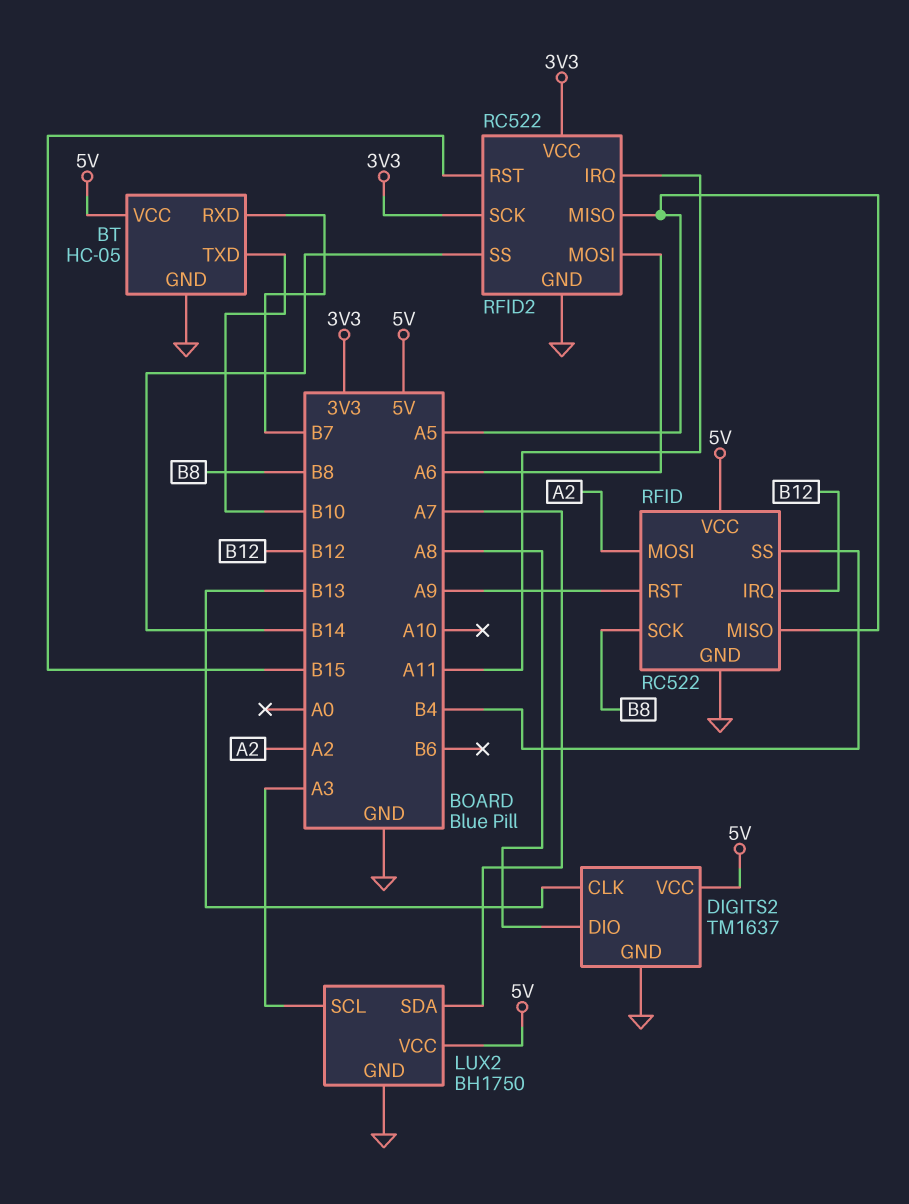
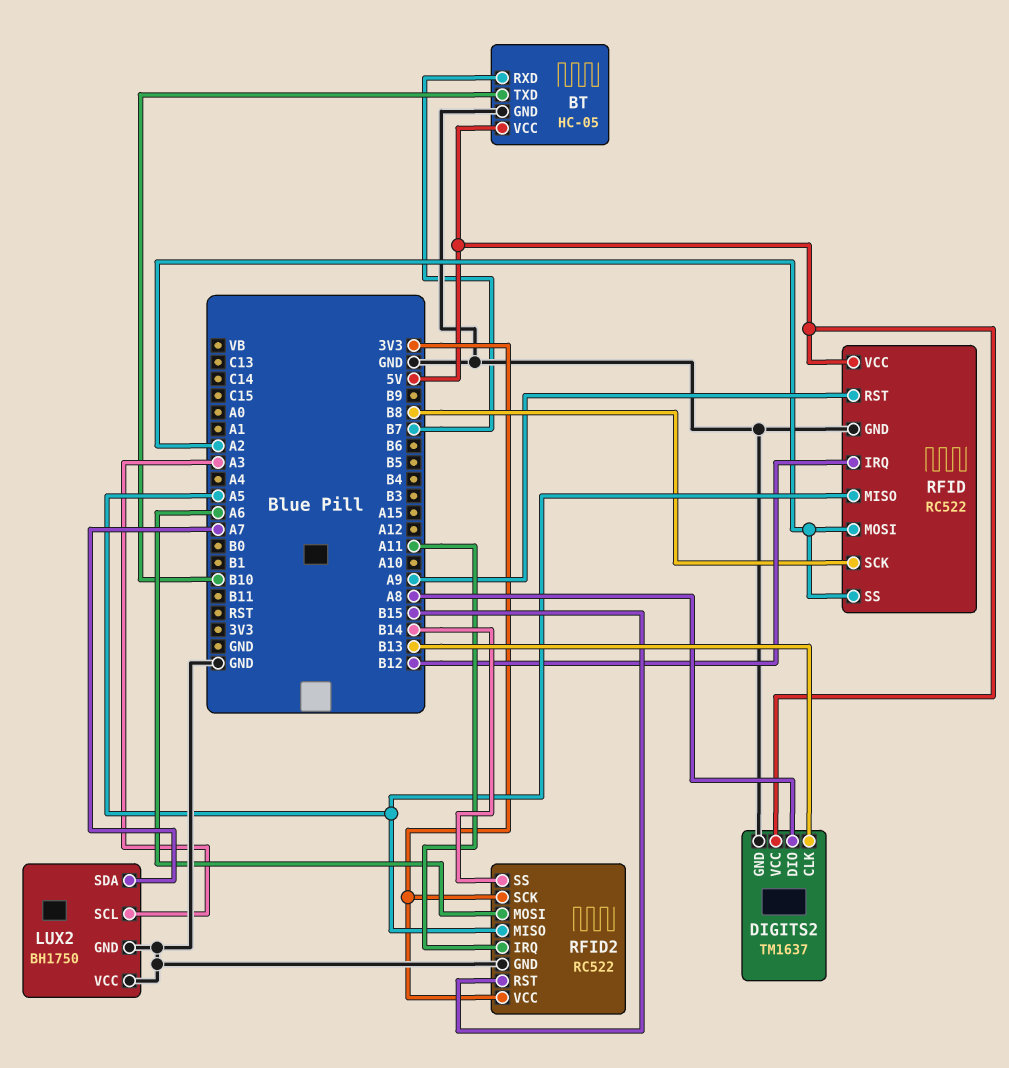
LUX2 pin VCC: 5V -> GND
RFID pin SS: B4 -> A2

